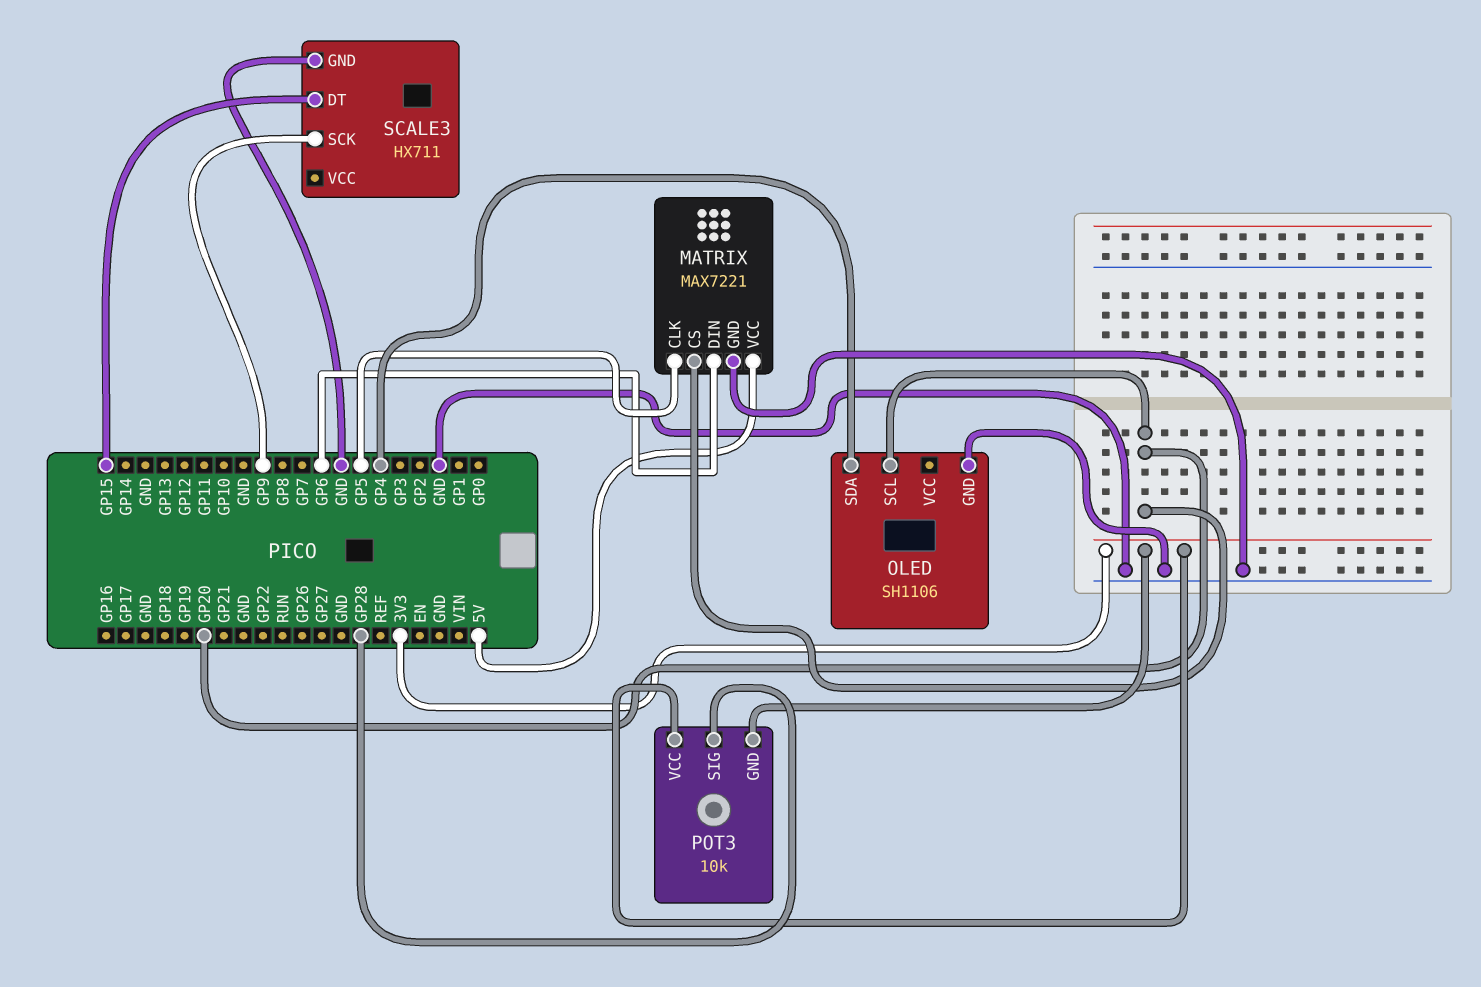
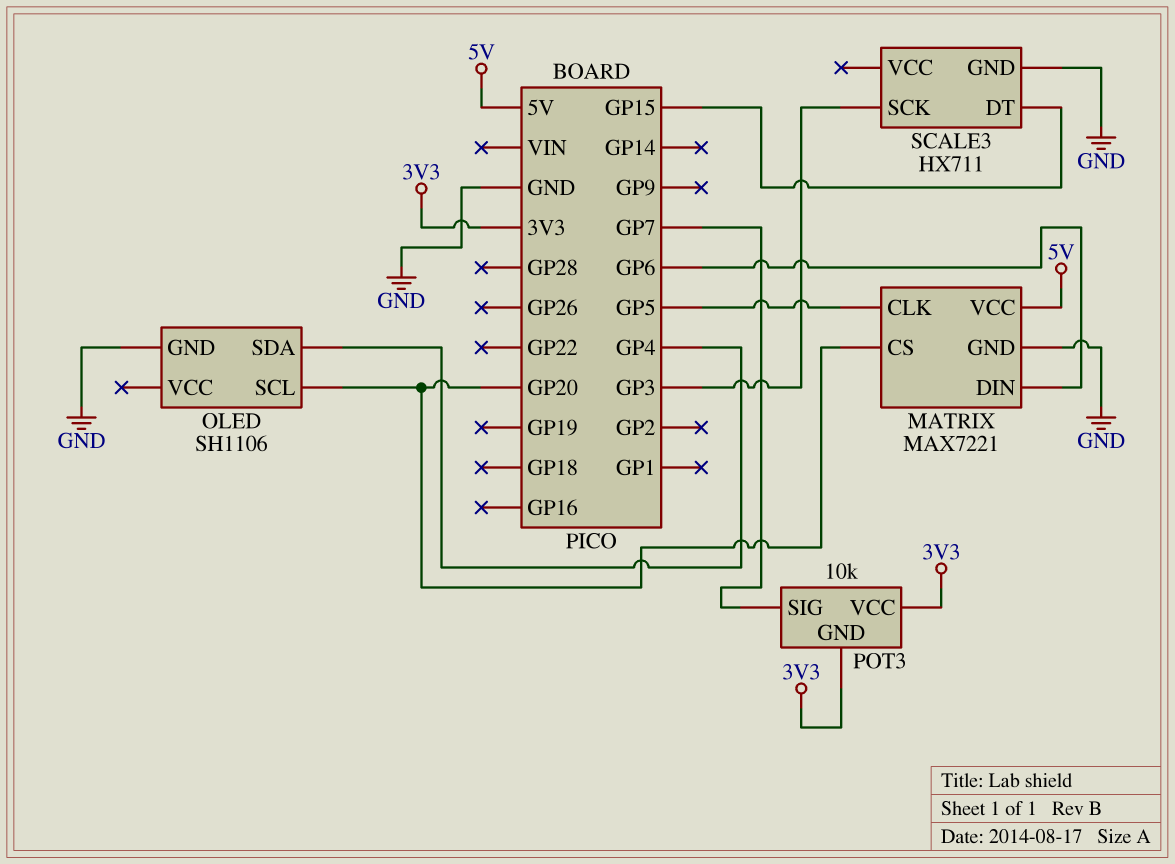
POT3 pin SIG: GP28 -> GP7
SCALE3 pin SCK: GP9 -> GP3

